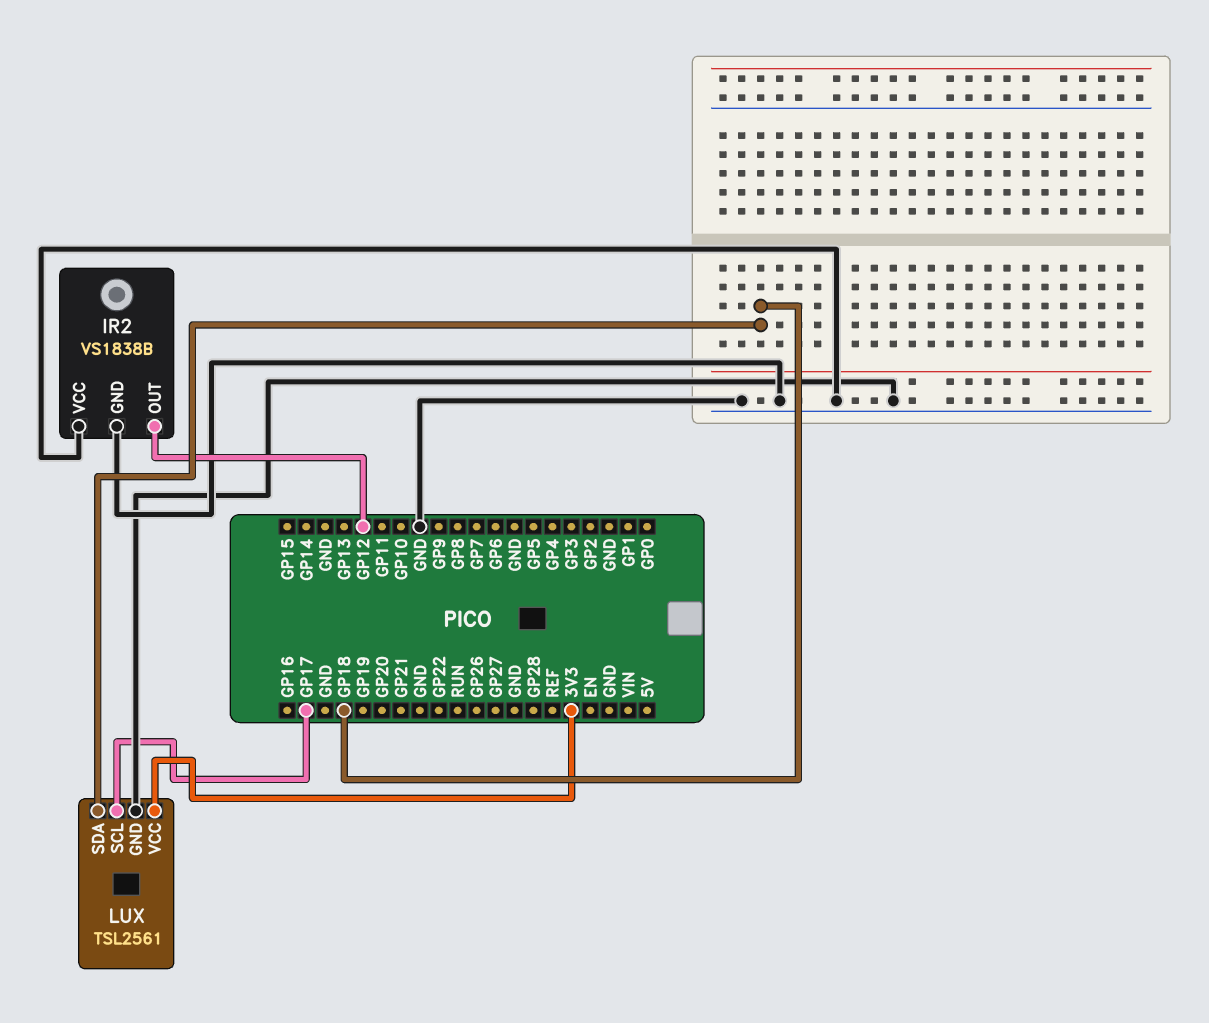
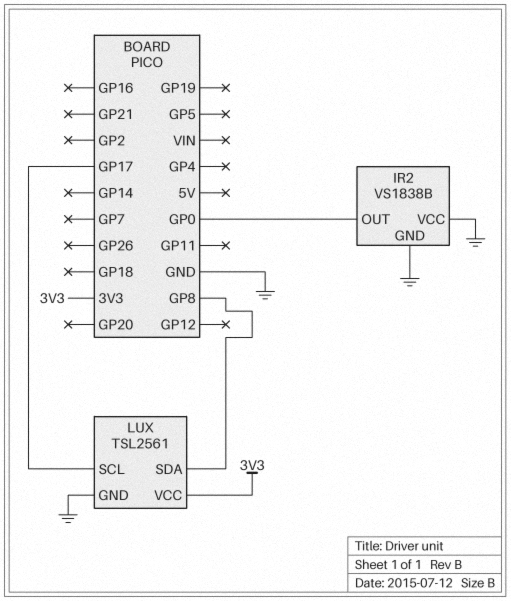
IR2 pin OUT: GP12 -> GP0
LUX pin SDA: GP18 -> GP8

